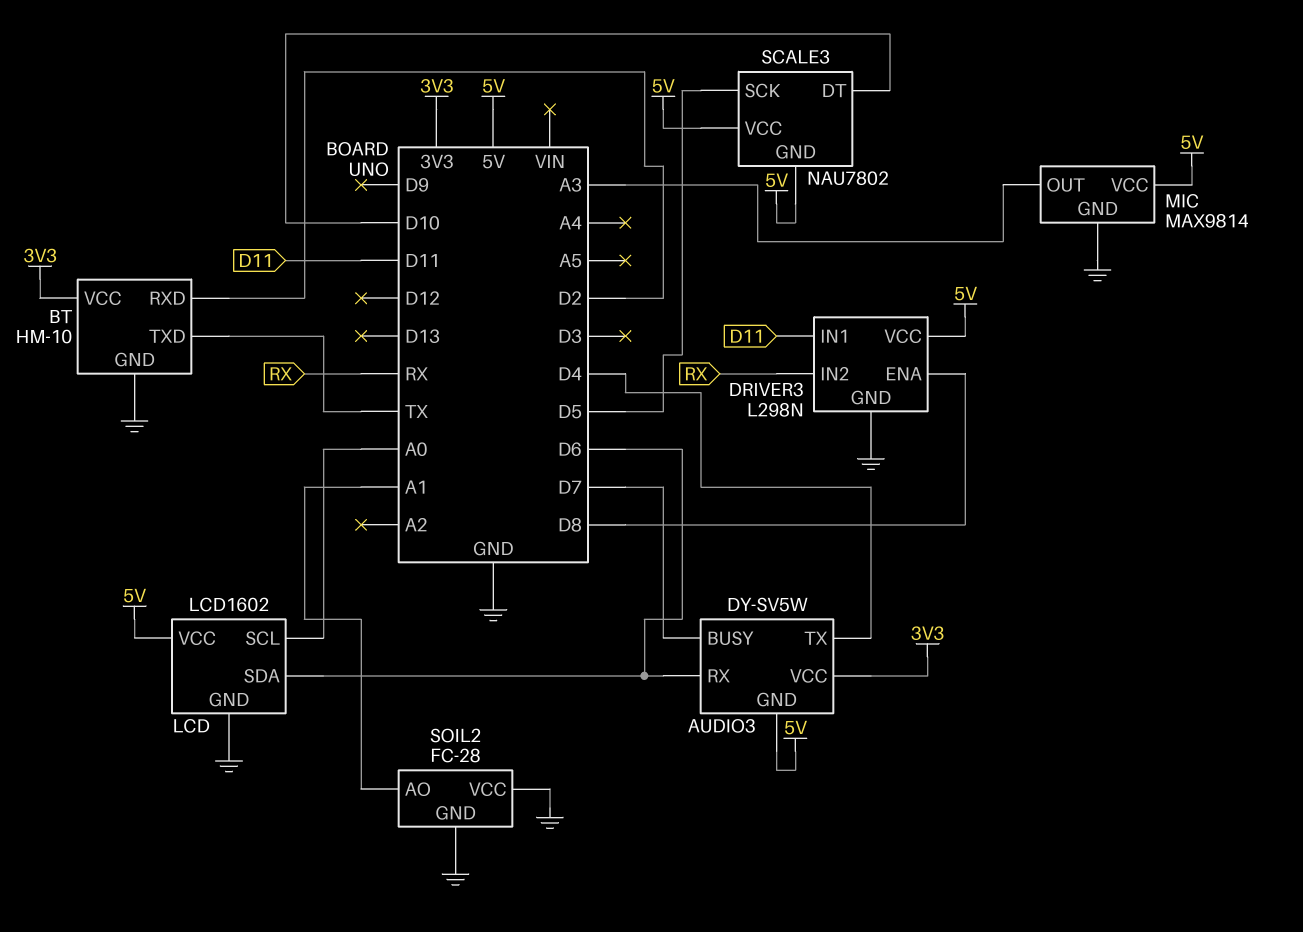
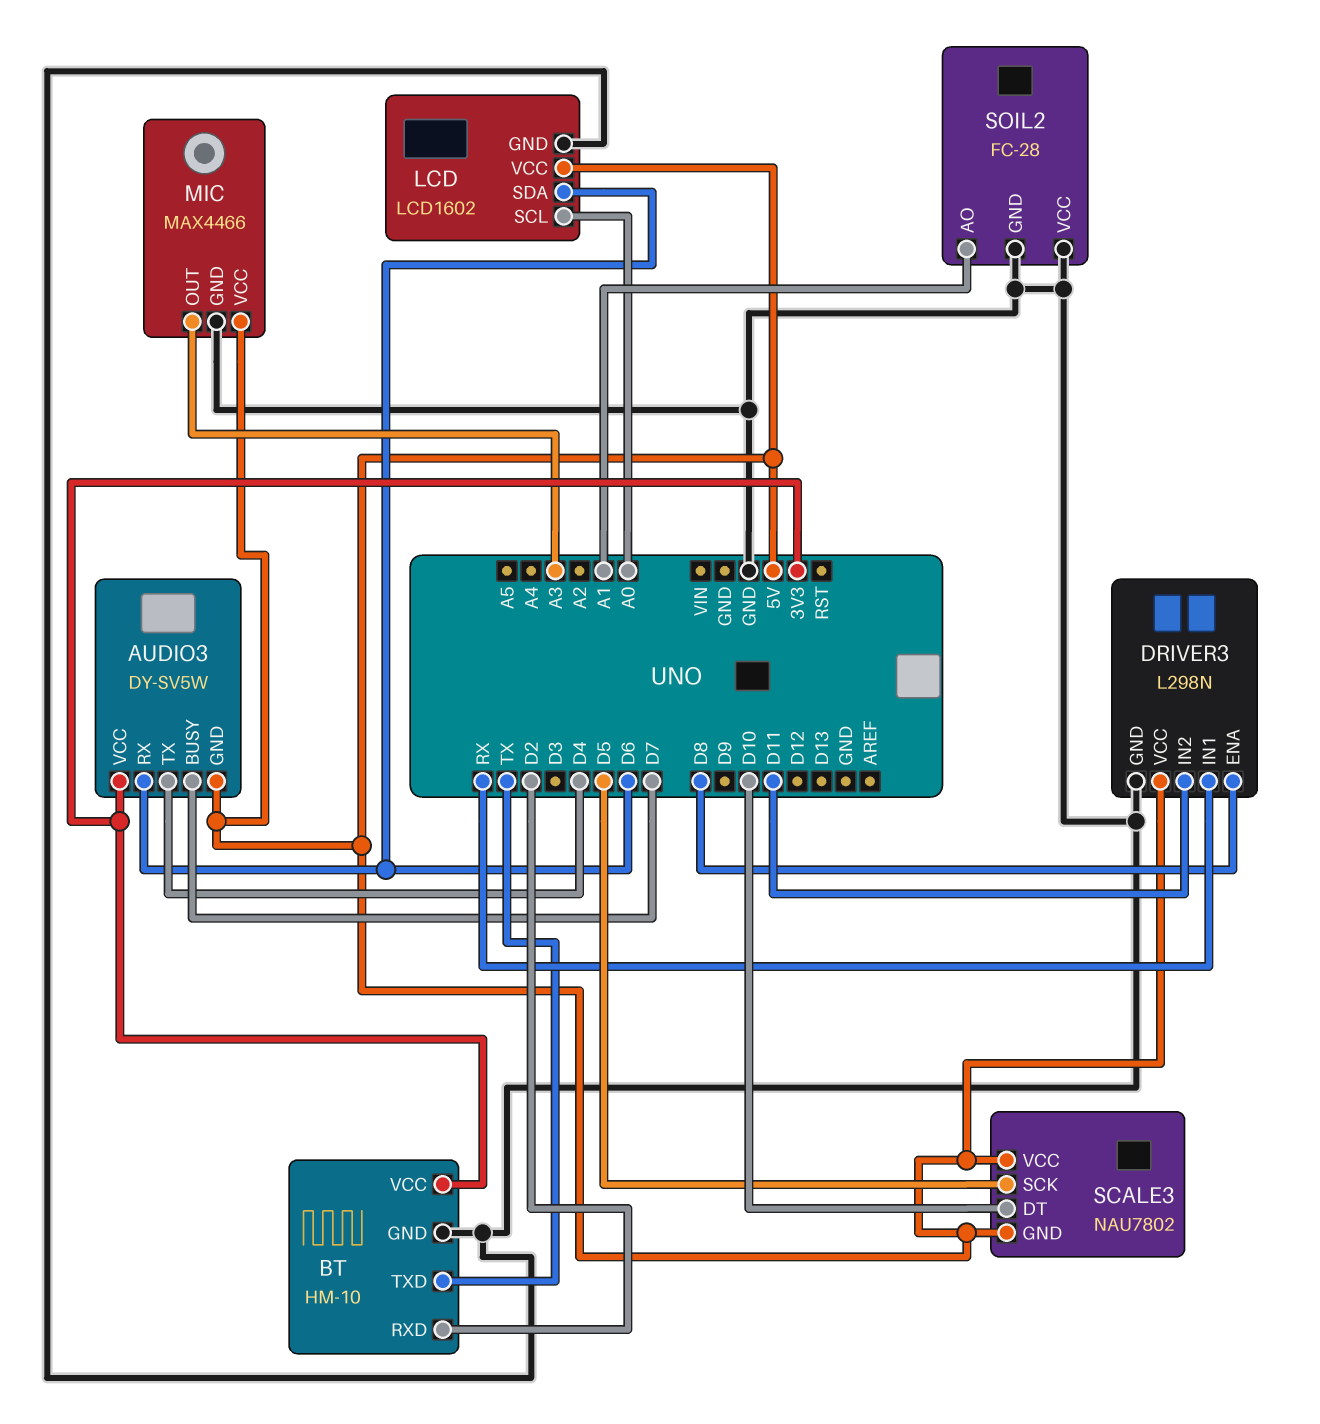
DRIVER3 pin IN1: D11 -> RX
DRIVER3 pin IN2: RX -> D11
MIC: MAX9814 -> MAX4466

